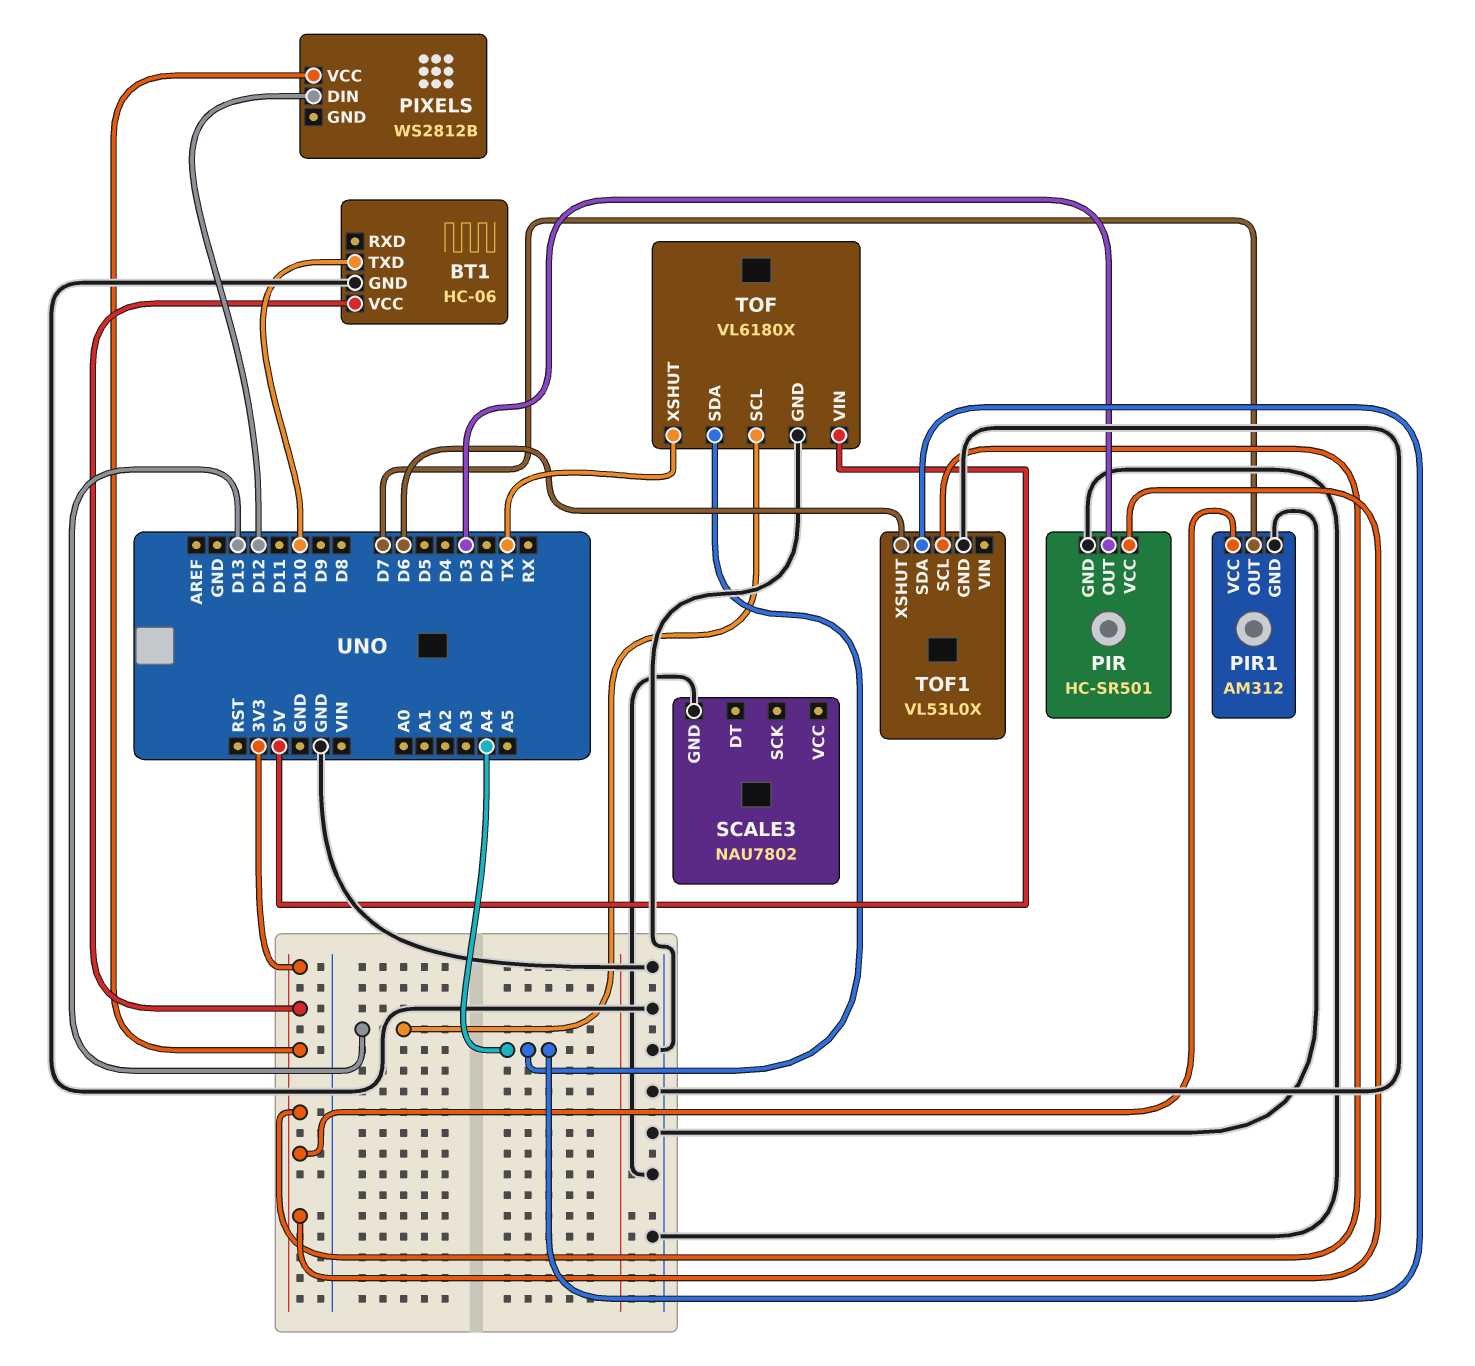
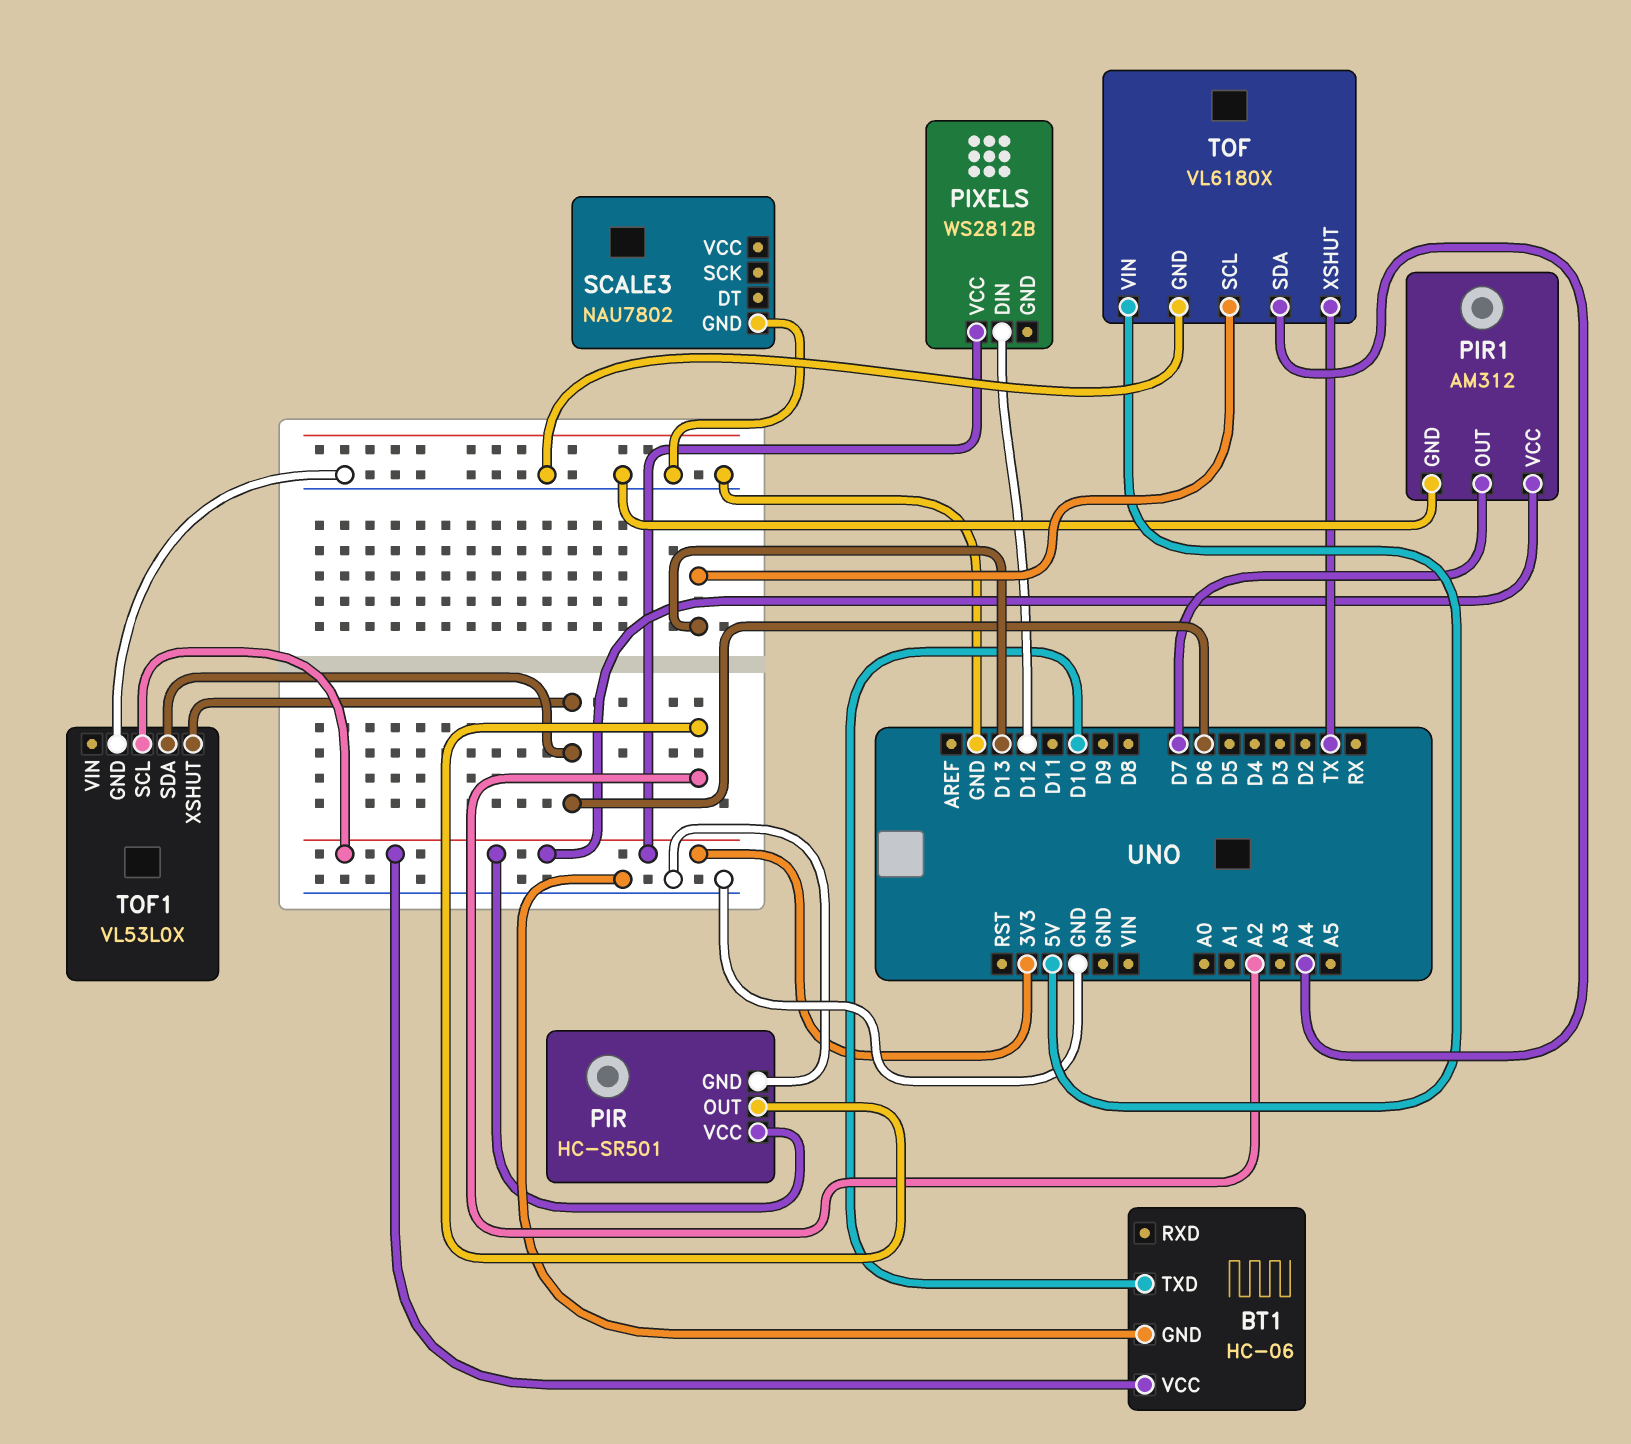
PIR pin OUT: D3 -> A2
TOF1 pin SDA: A4 -> D6

